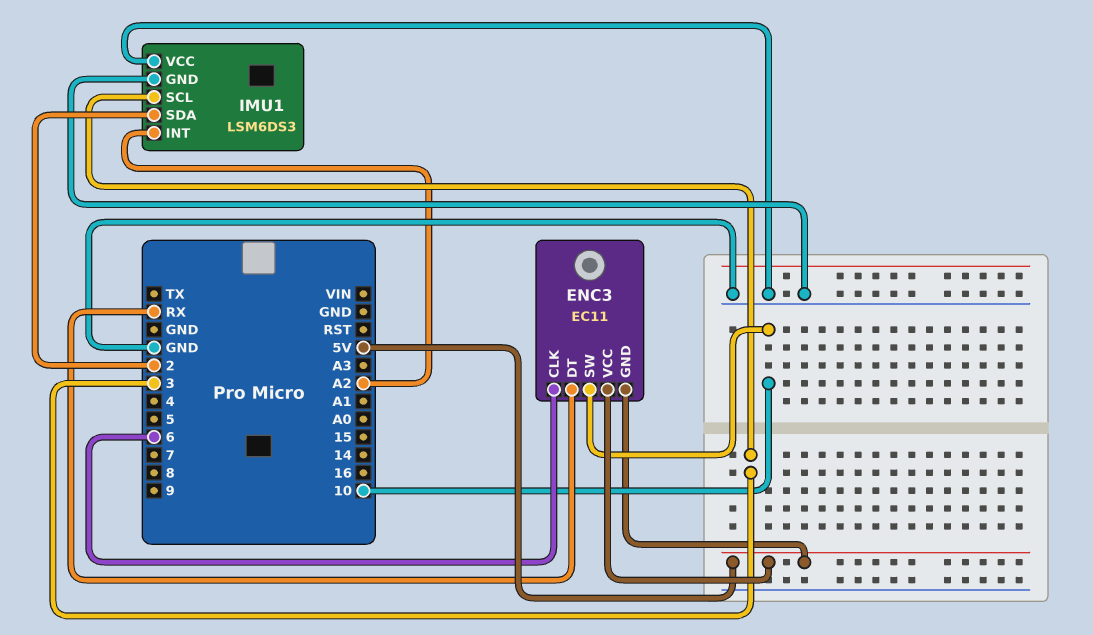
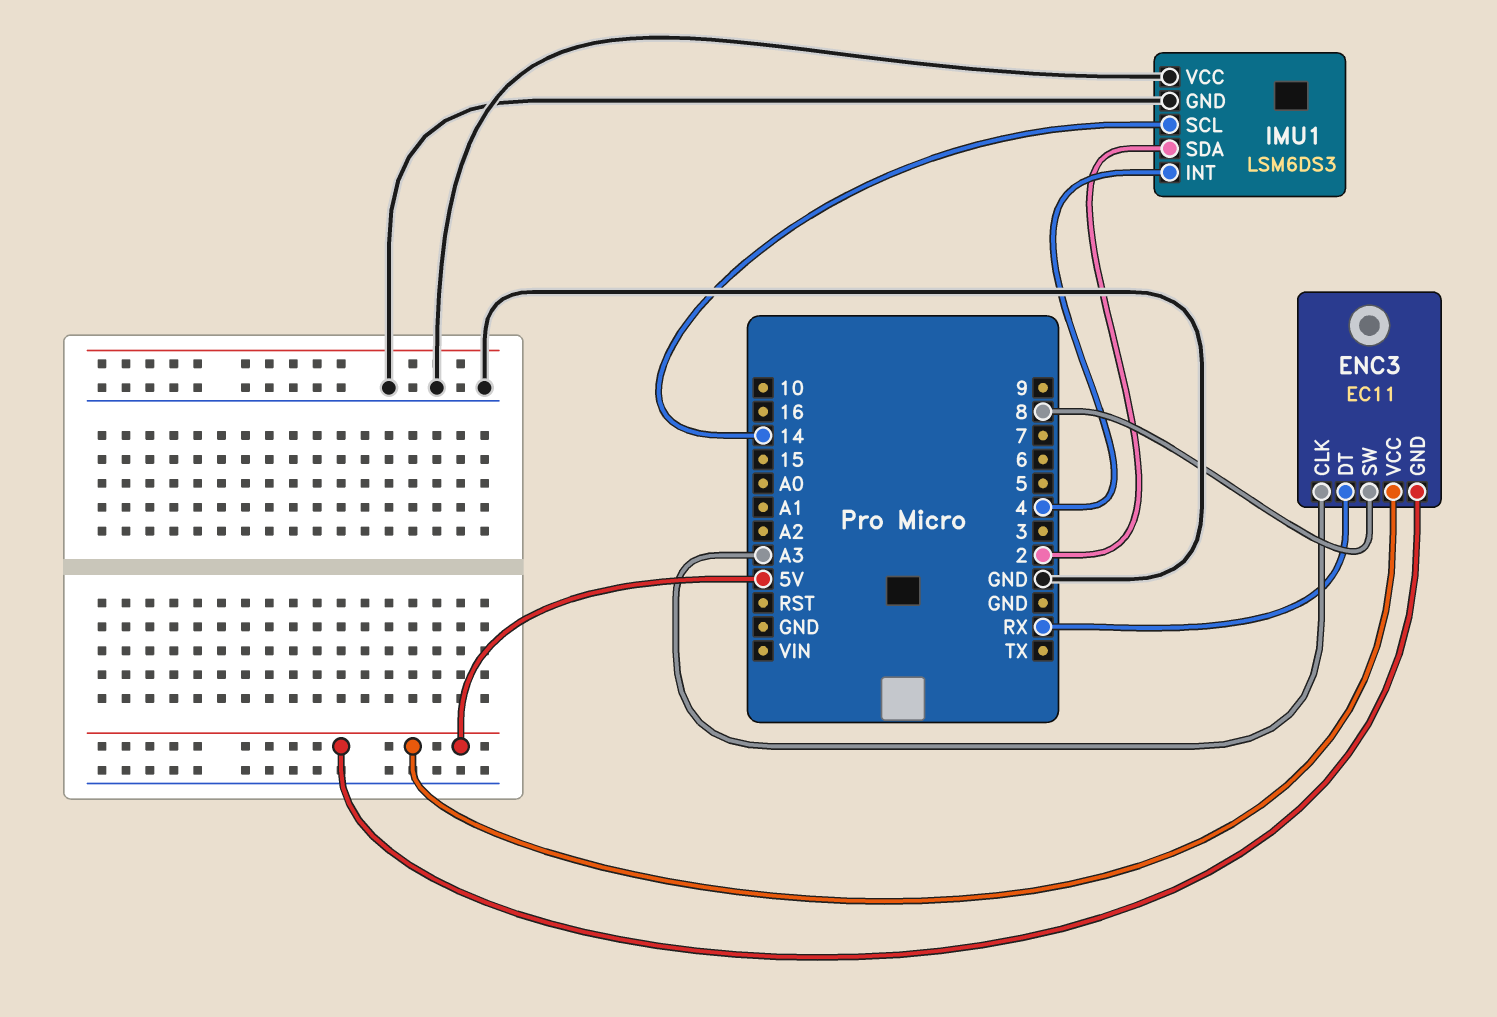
ENC3 pin CLK: 6 -> A3
ENC3 pin SW: 10 -> 8
IMU1 pin INT: A2 -> 4
IMU1 pin SCL: 3 -> 14

